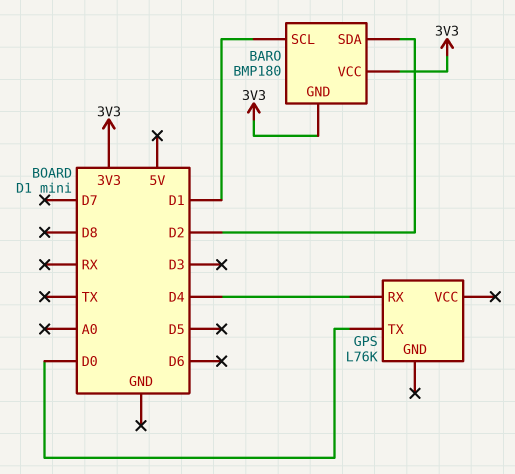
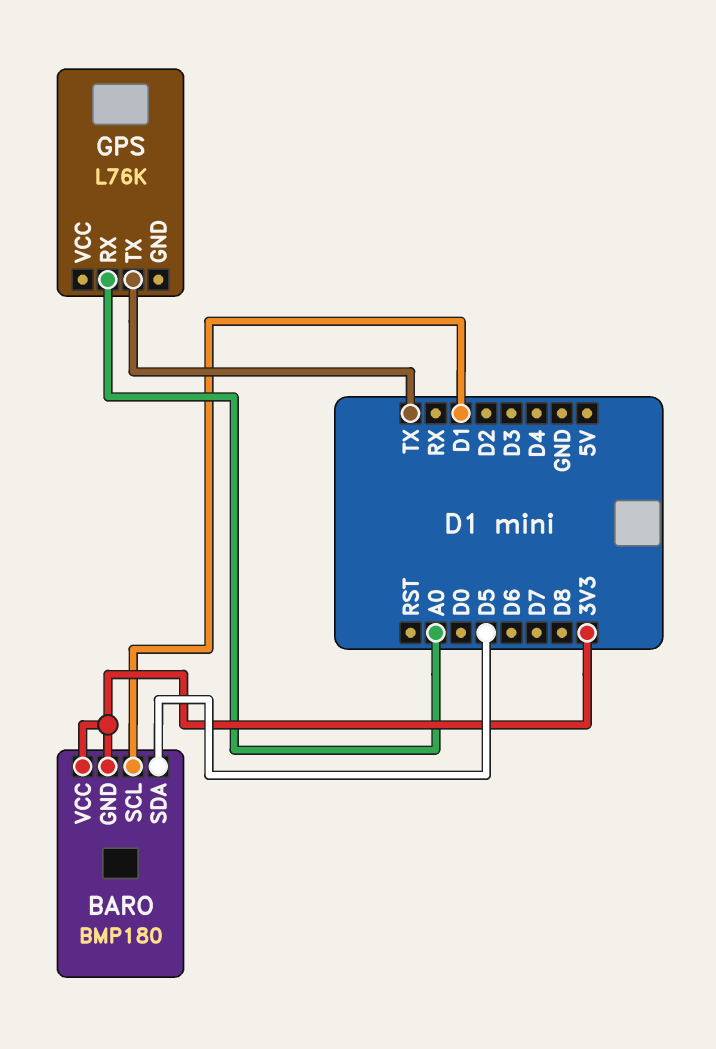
BARO pin SDA: D2 -> D5
GPS pin RX: D4 -> A0
GPS pin TX: D0 -> TX

